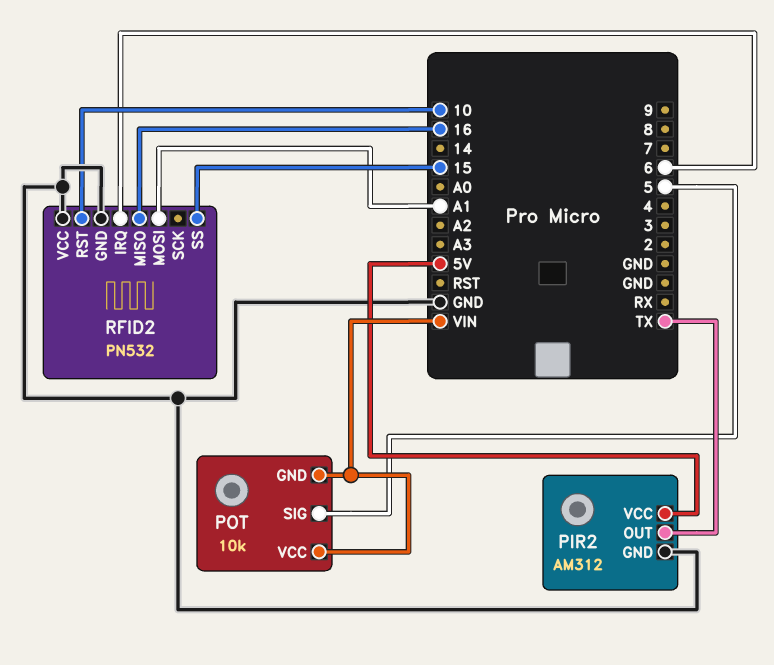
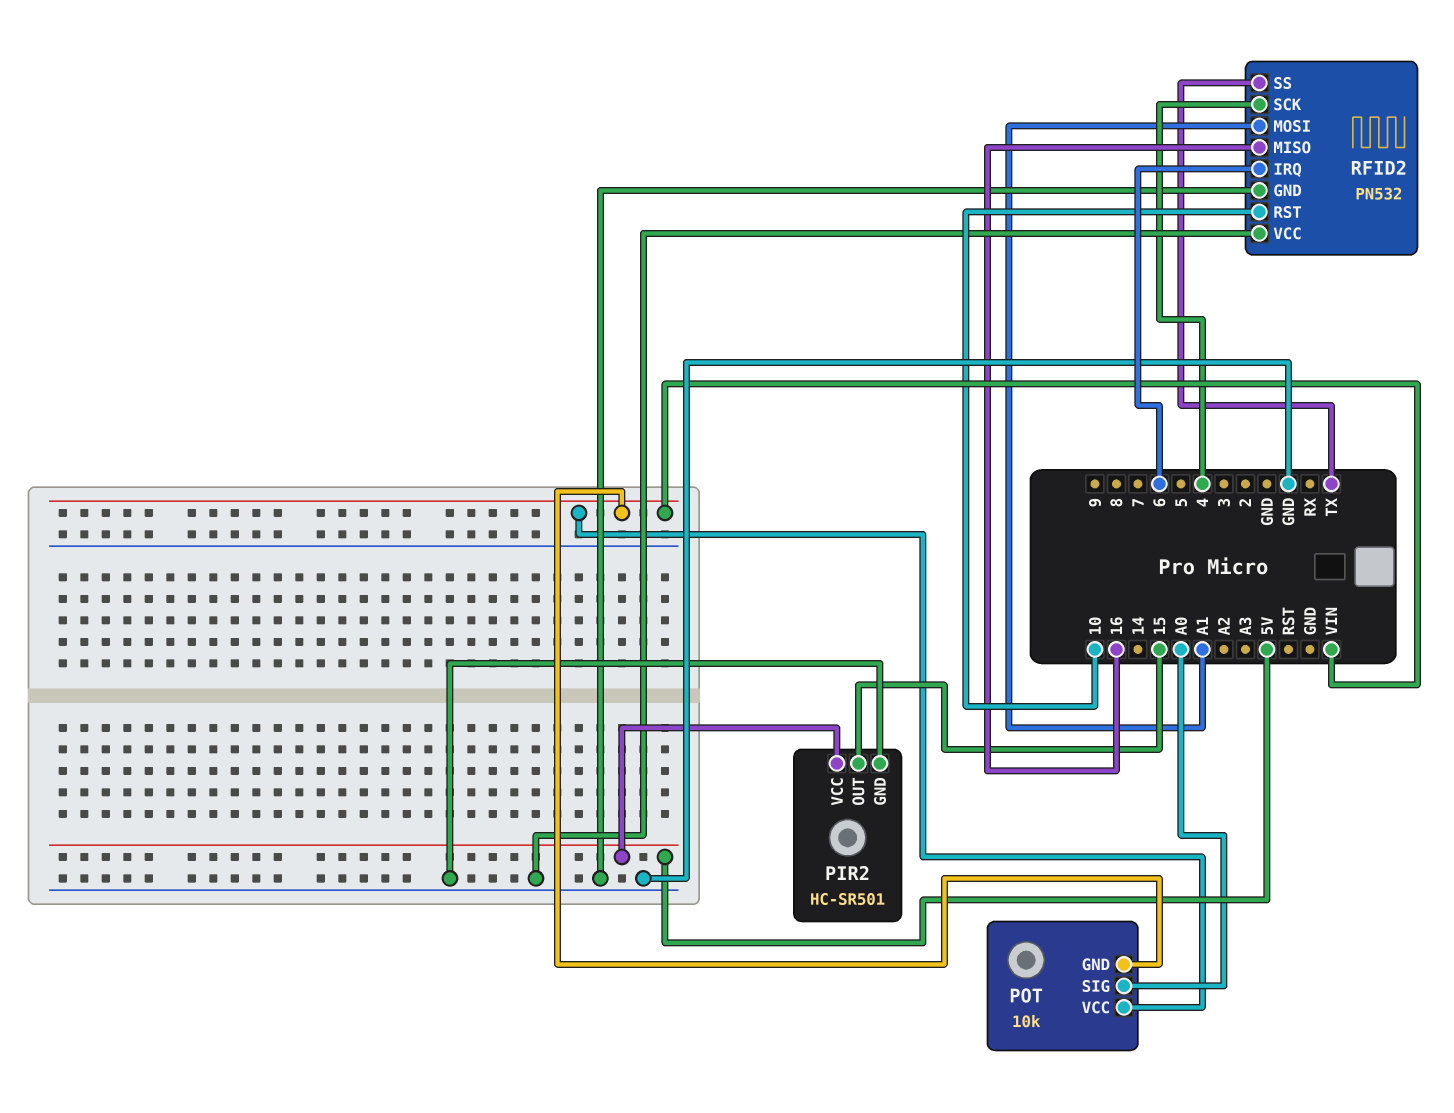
PIR2: AM312 -> HC-SR501
PIR2 pin OUT: TX -> 15
POT pin SIG: 5 -> A0
RFID2 pin SCK: none -> 4
RFID2 pin SS: 15 -> TX

